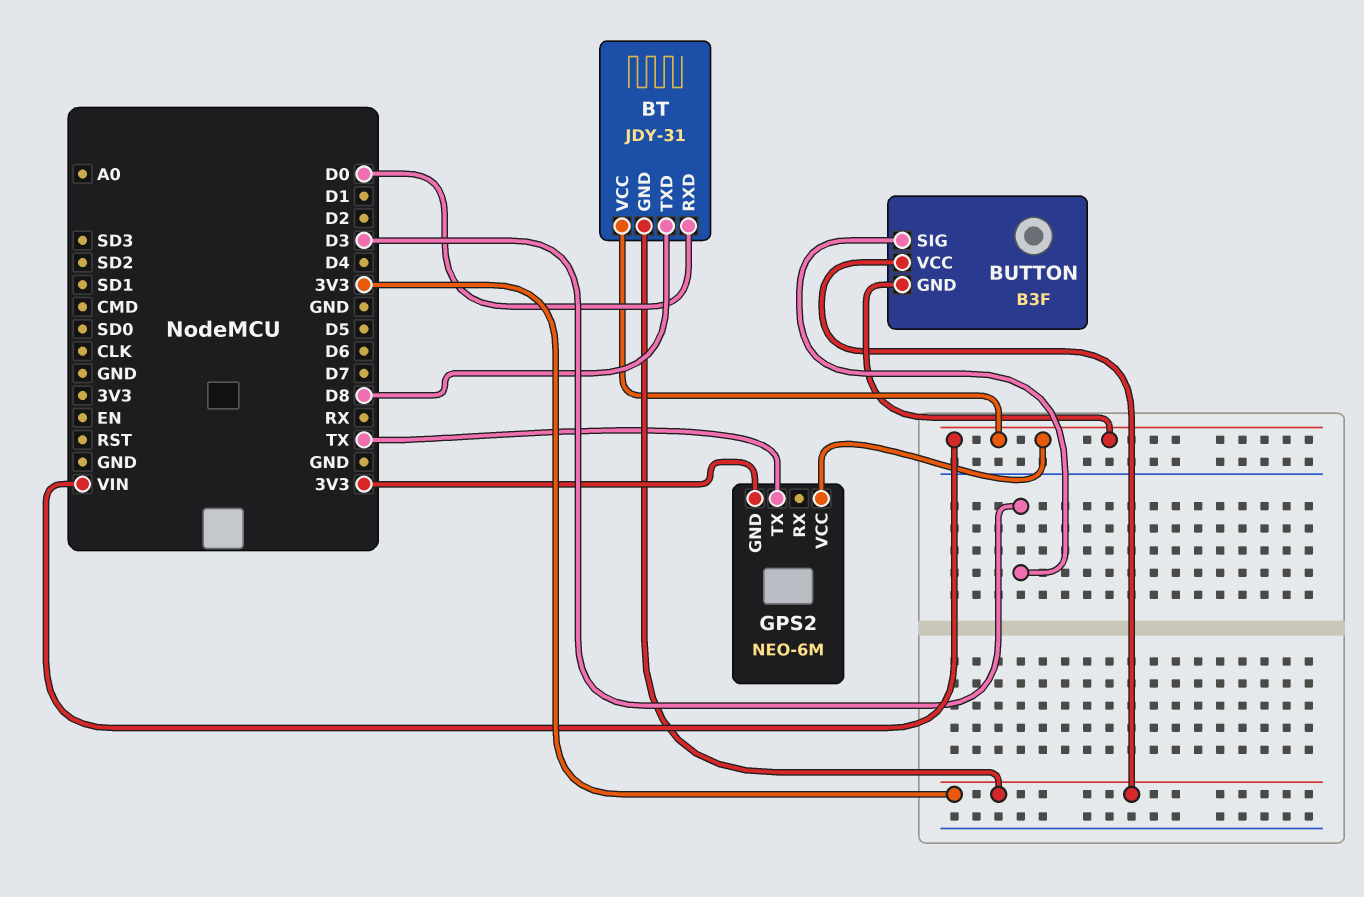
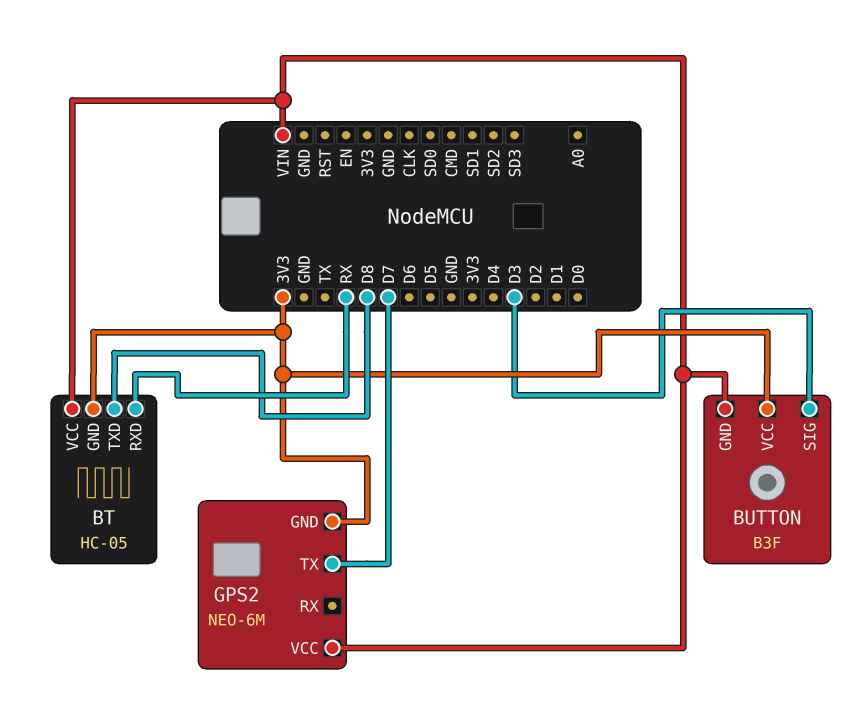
BT: JDY-31 -> HC-05
BT pin RXD: D0 -> RX
GPS2 pin TX: TX -> D7

